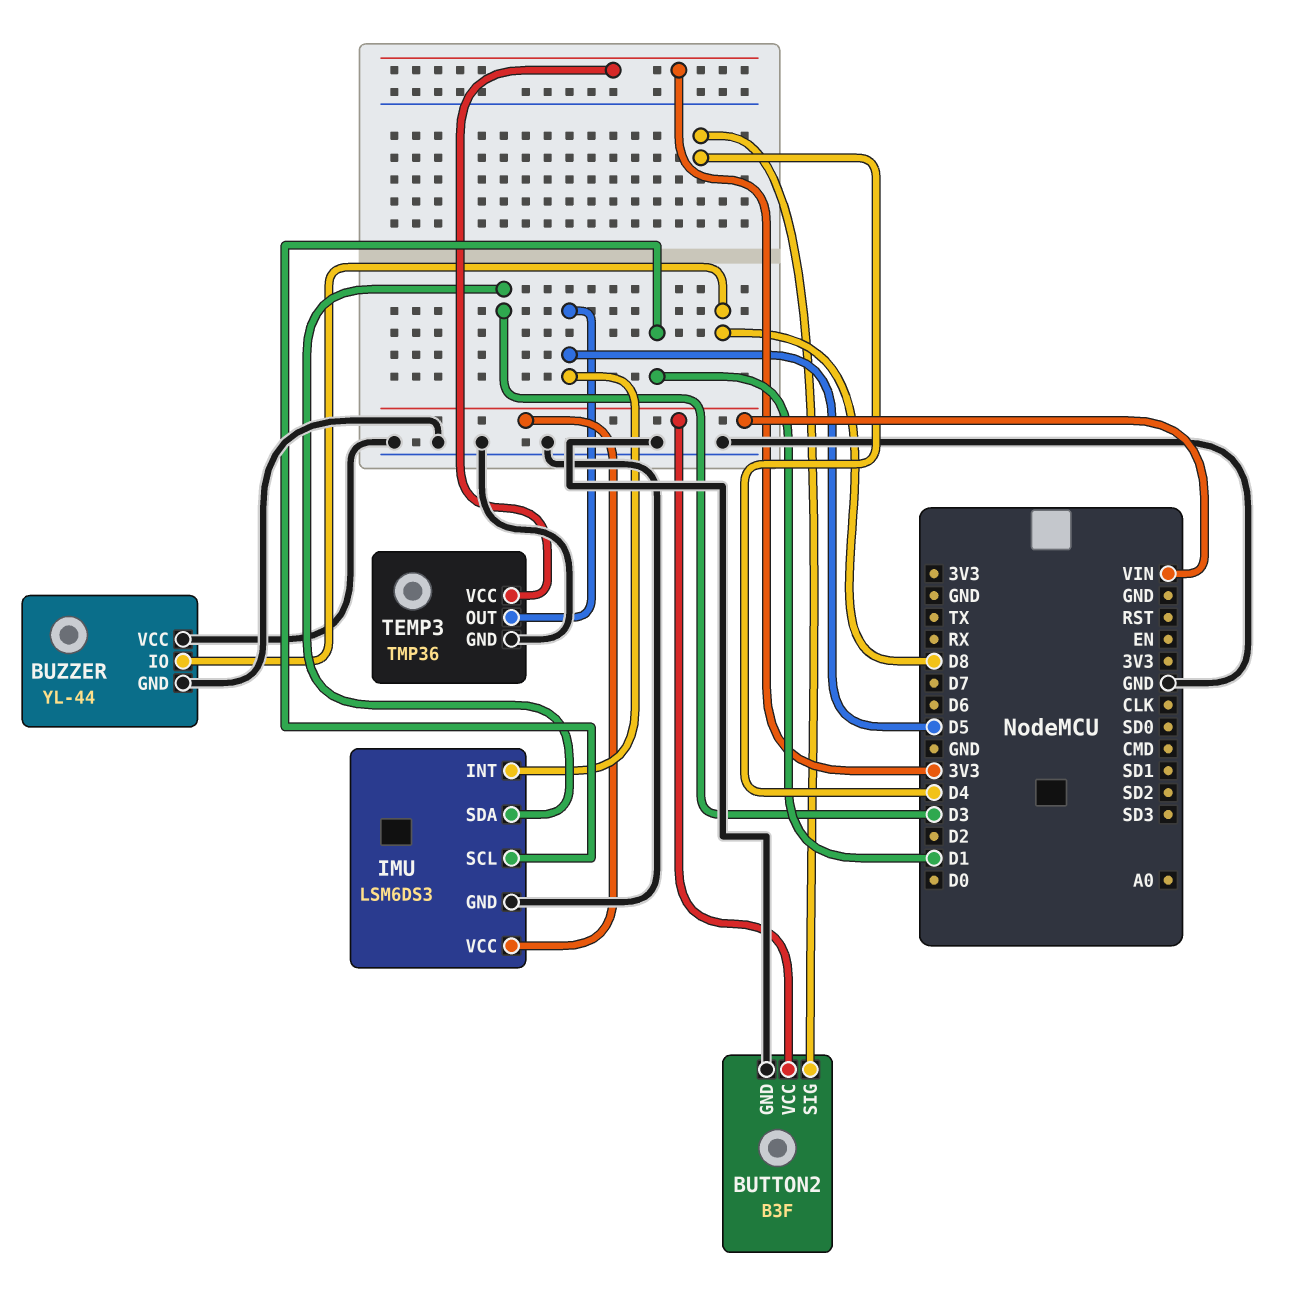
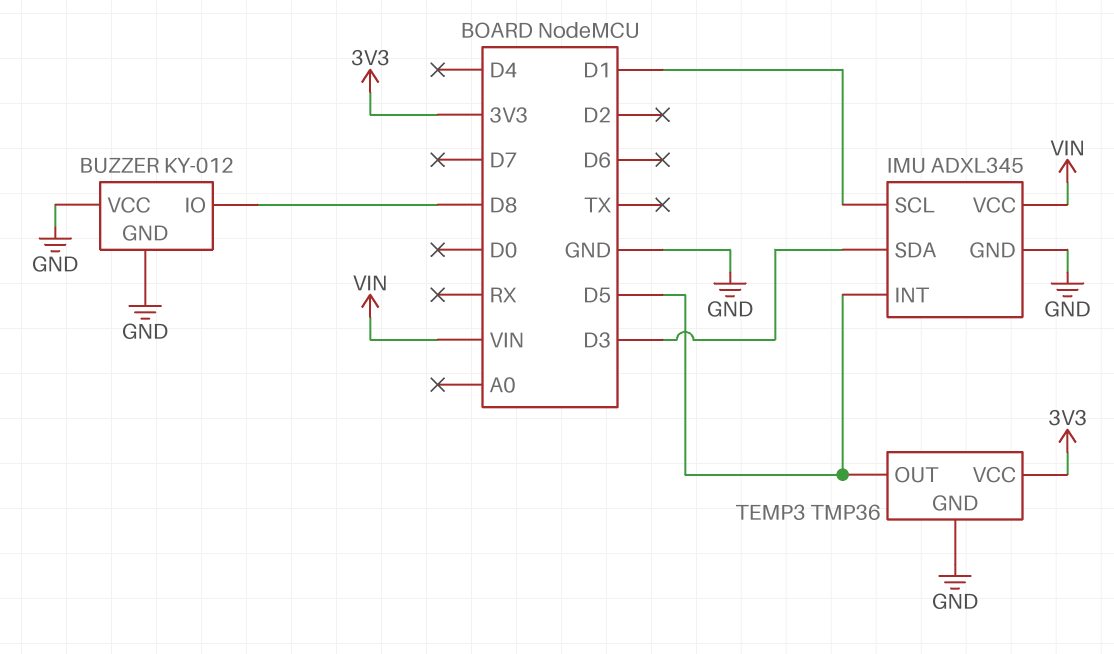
BUTTON2: B3F -> none
BUTTON2 pin GND: GND -> none
BUTTON2 pin SIG: D4 -> none
BUTTON2 pin VCC: VIN -> none
BUZZER: YL-44 -> KY-012
IMU: LSM6DS3 -> ADXL345

